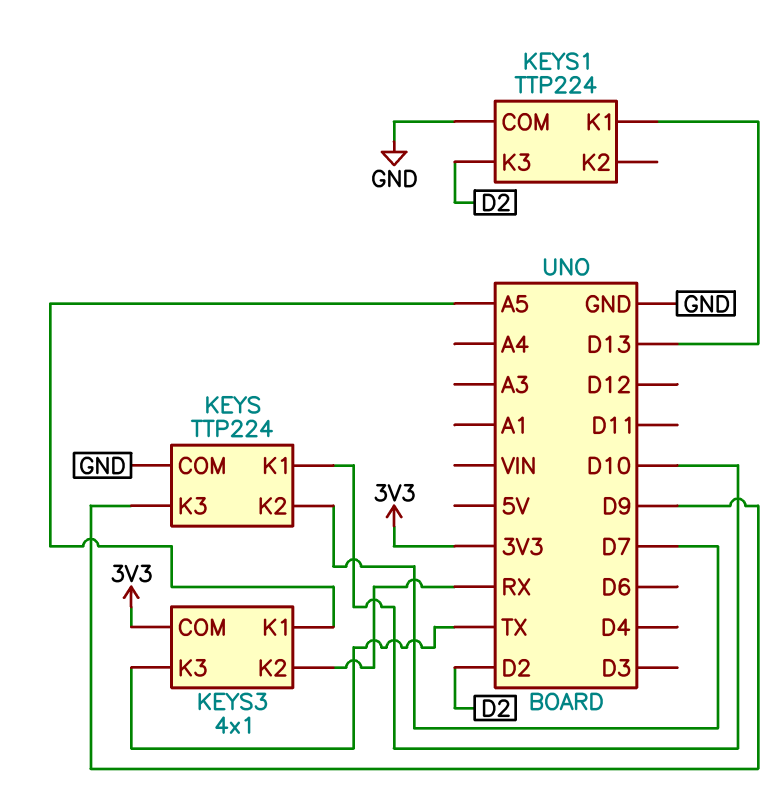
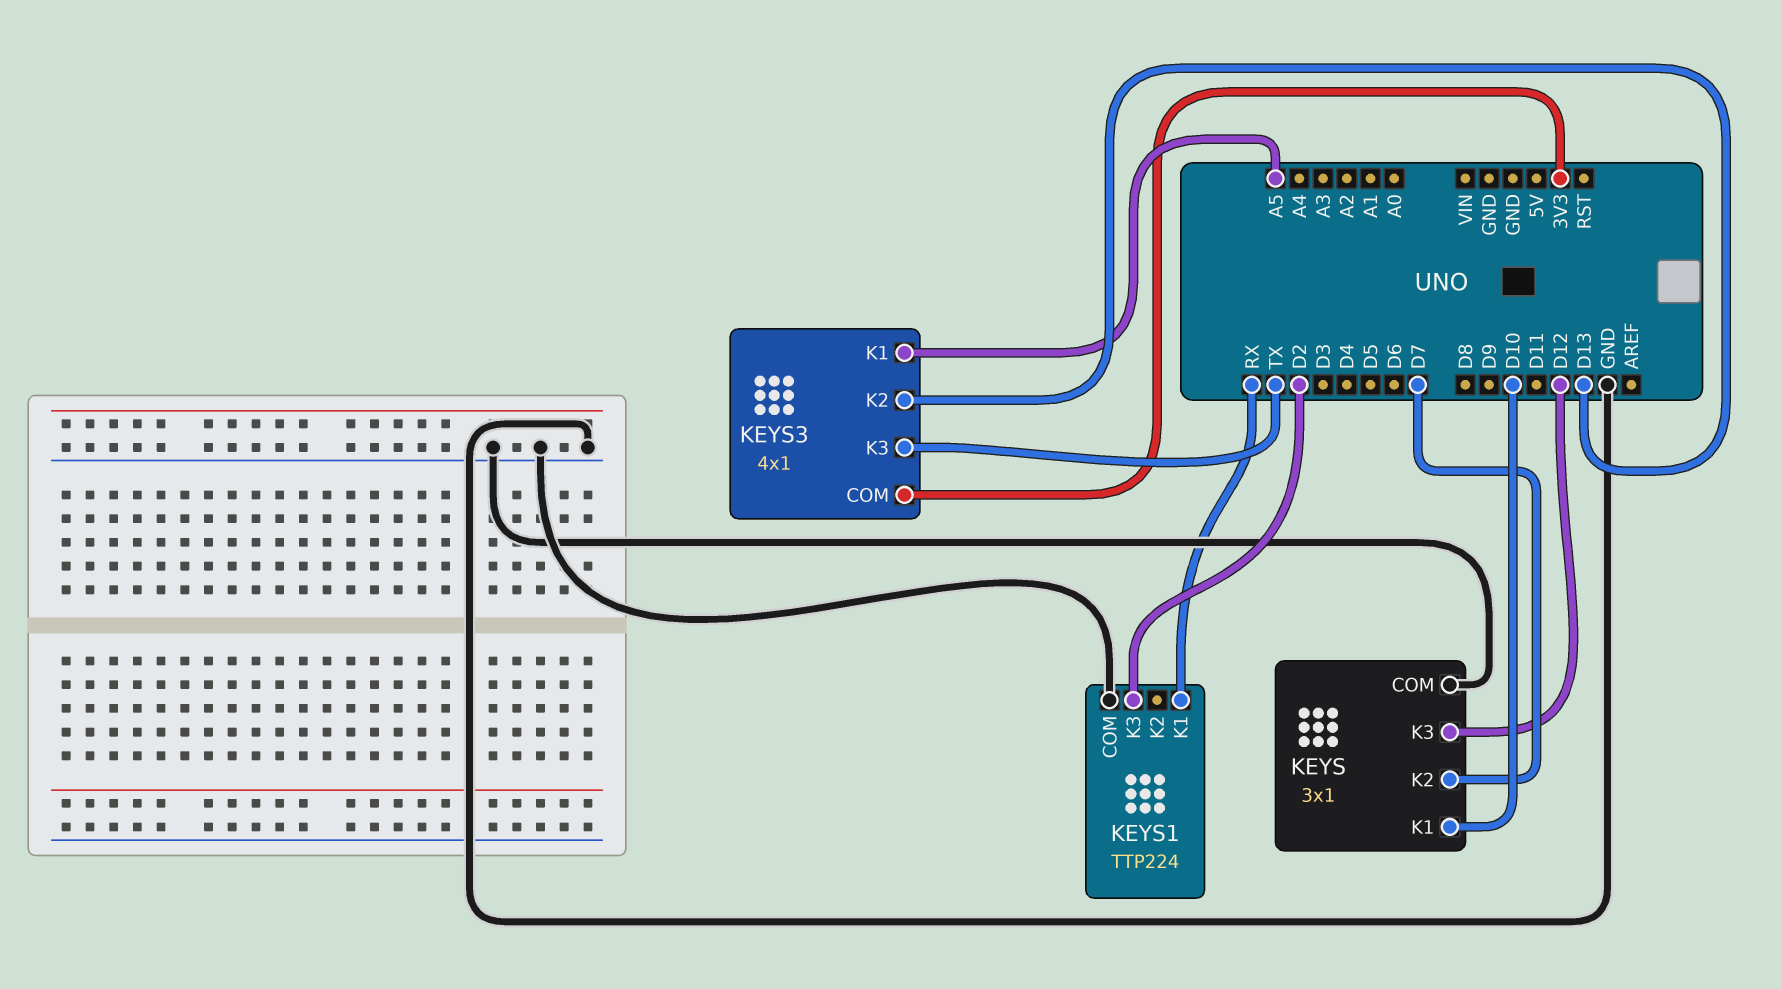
KEYS: TTP224 -> 3x1
KEYS pin K3: D9 -> D12
KEYS1 pin K1: D13 -> RX
KEYS3 pin K2: RX -> D13

